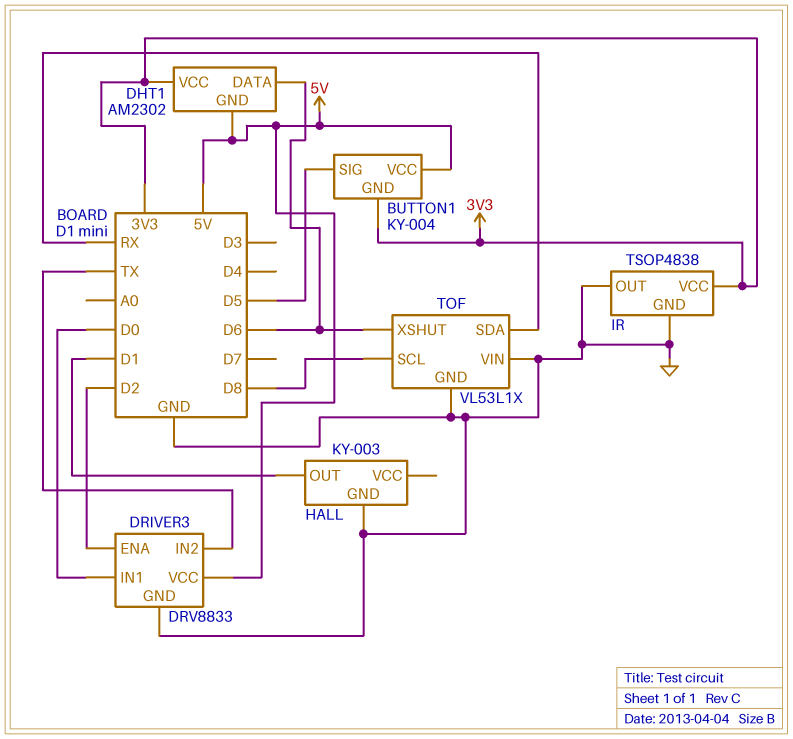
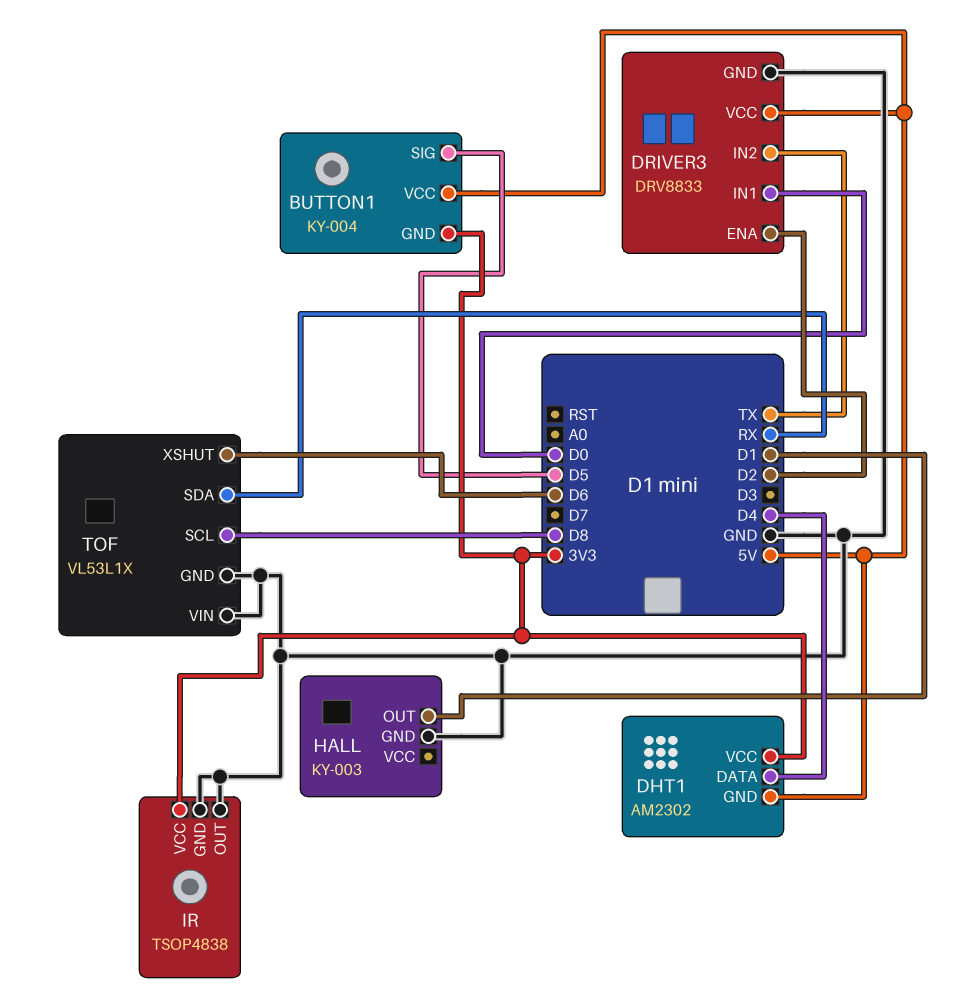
DHT1 pin DATA: D6 -> D4

